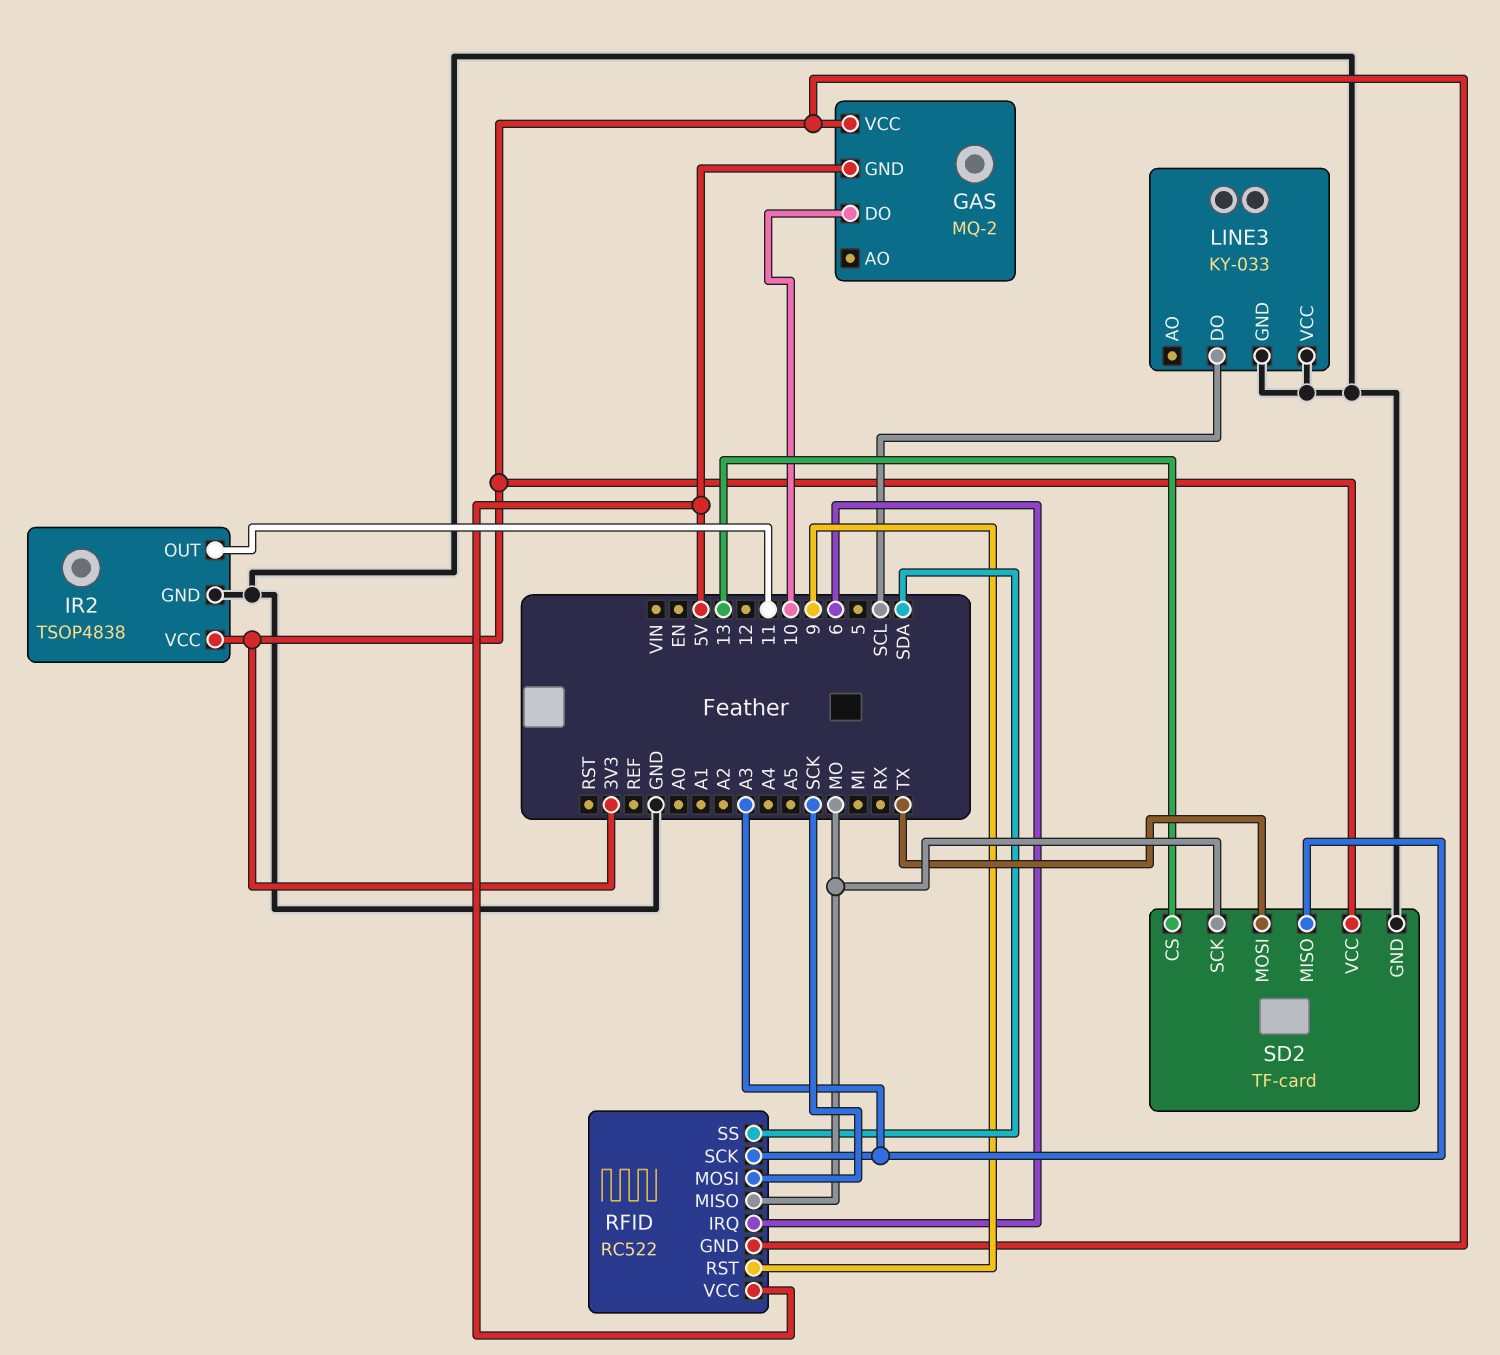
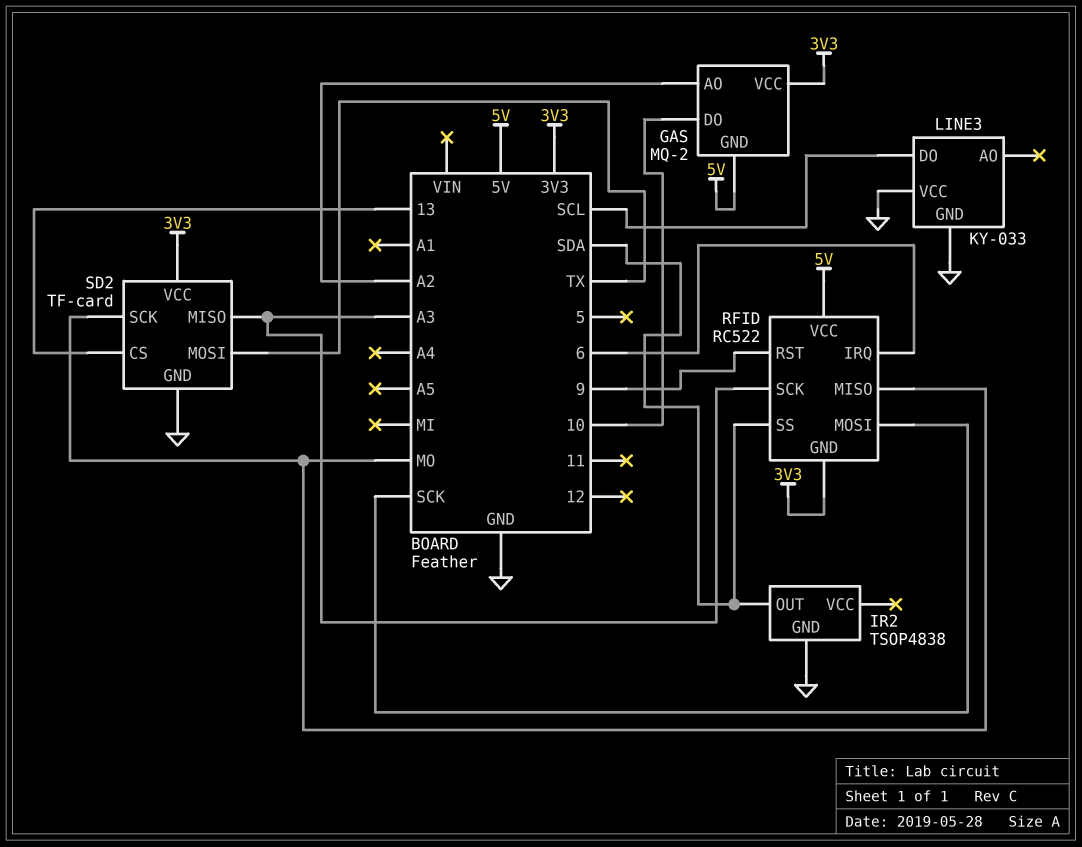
GAS pin AO: none -> A2
IR2 pin OUT: 11 -> SDA
IR2 pin VCC: 3V3 -> none

